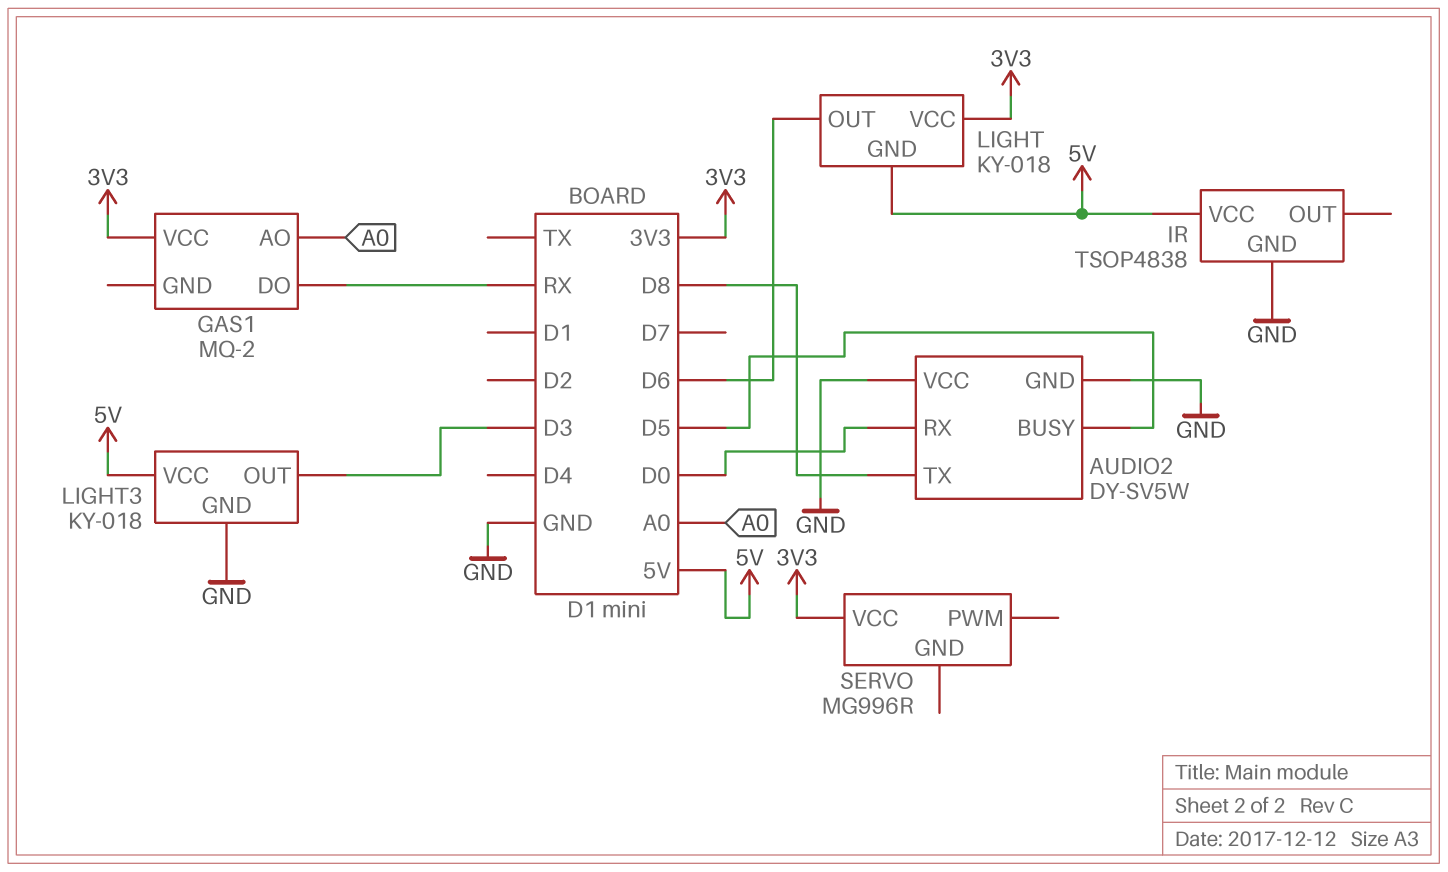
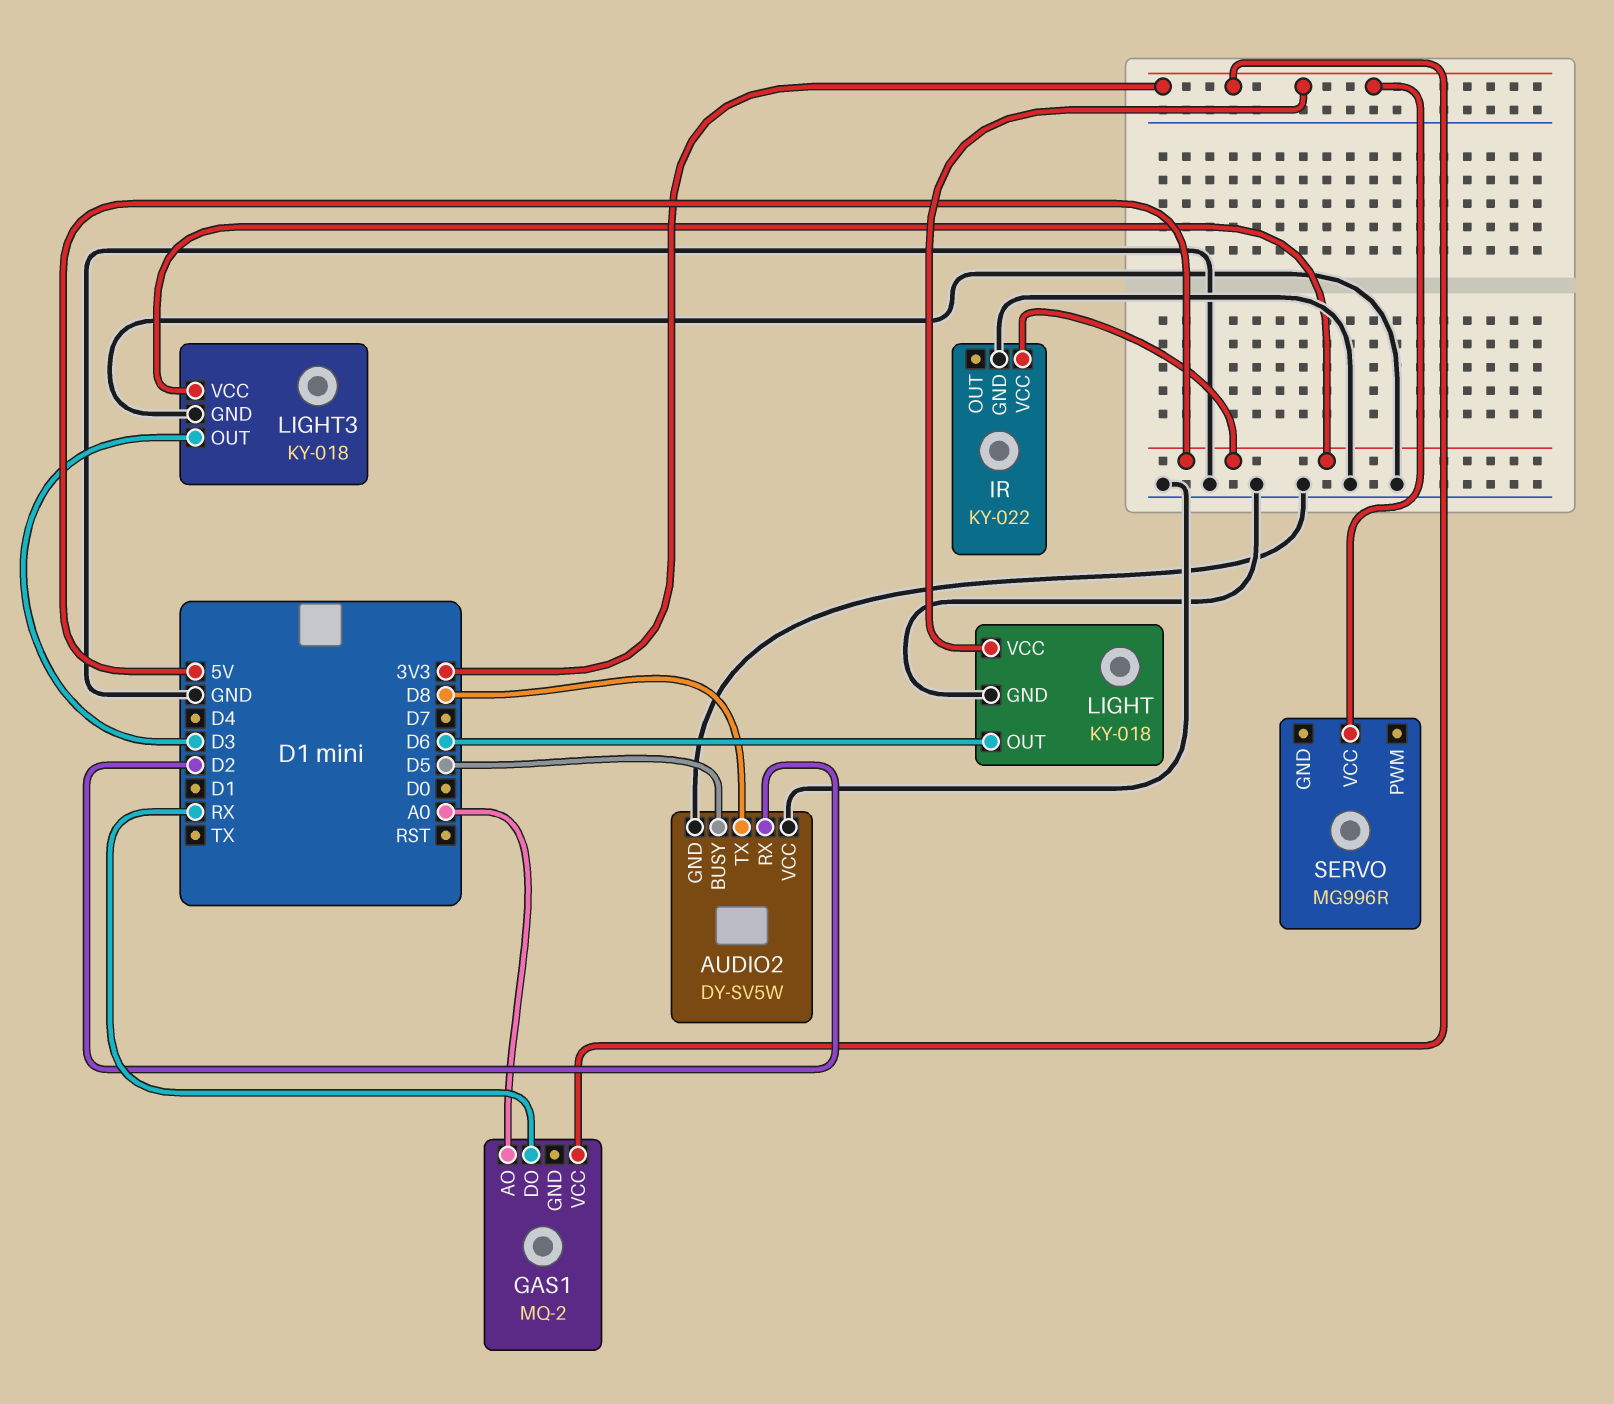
AUDIO2 pin RX: D0 -> D2
IR: TSOP4838 -> KY-022
LIGHT pin GND: 5V -> GND

